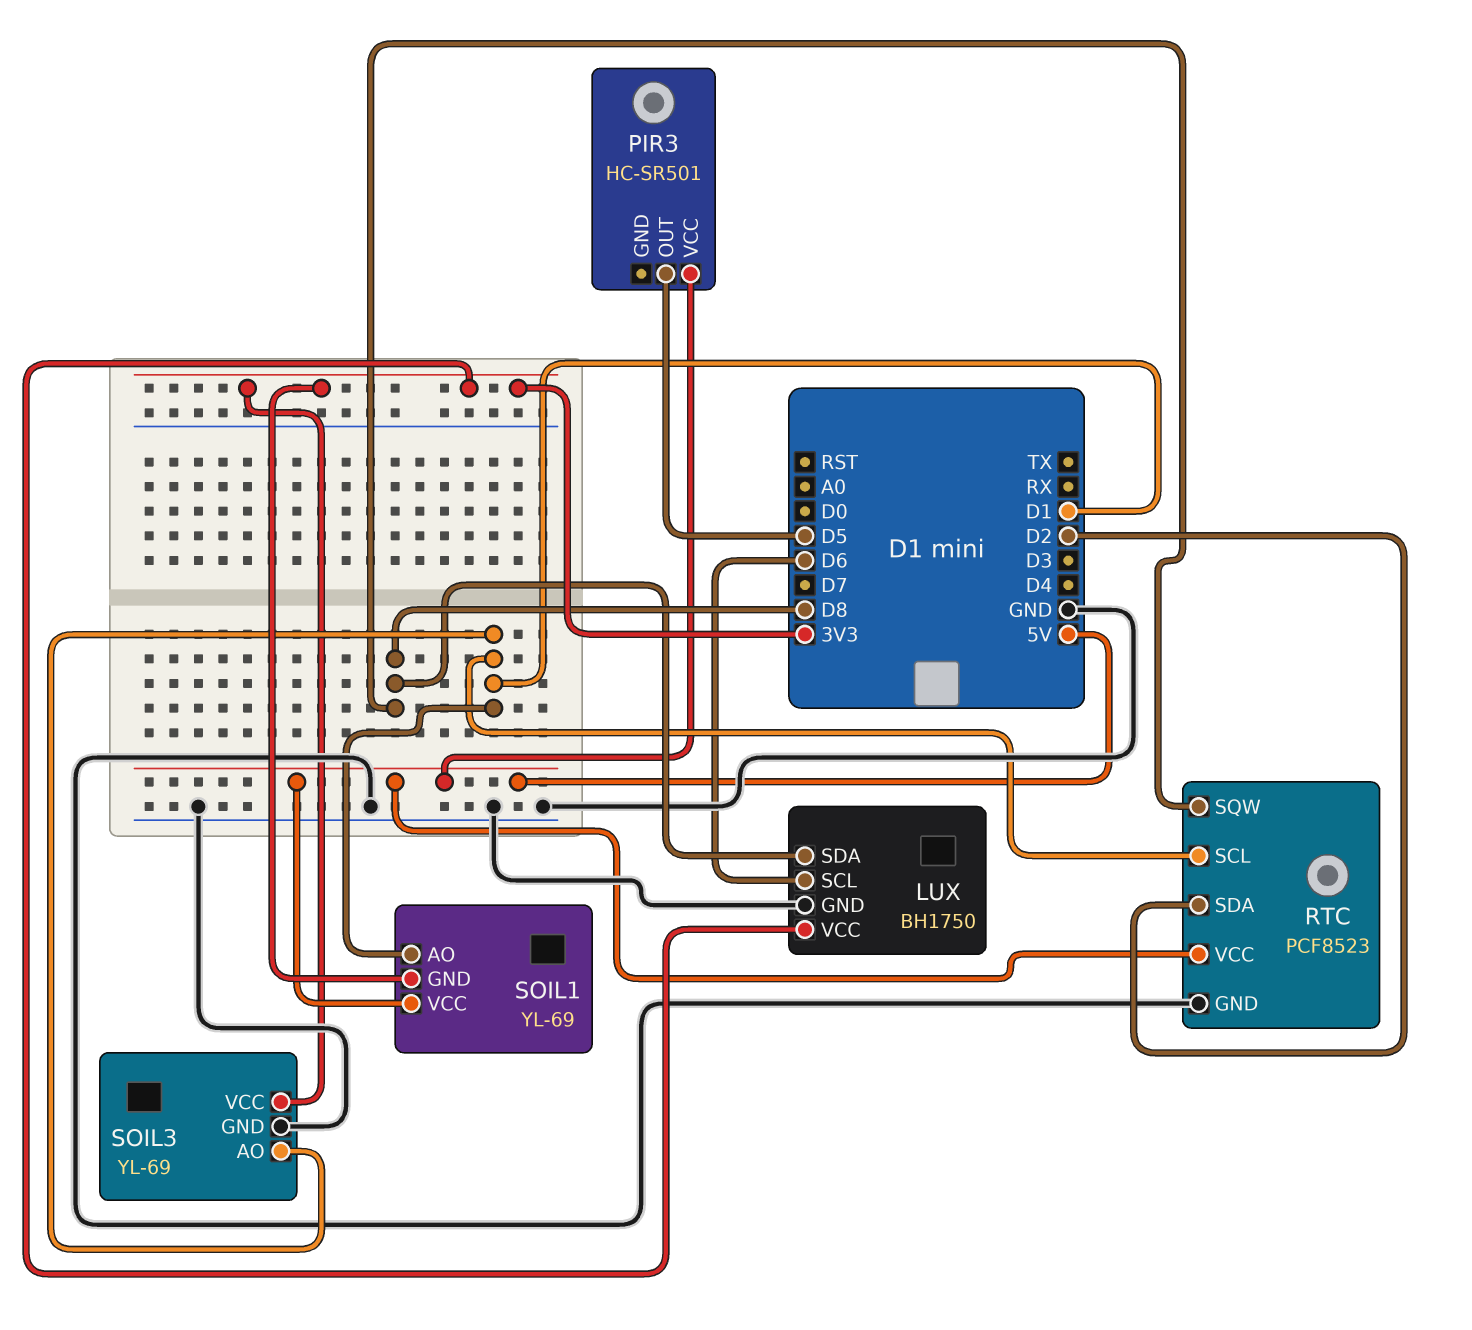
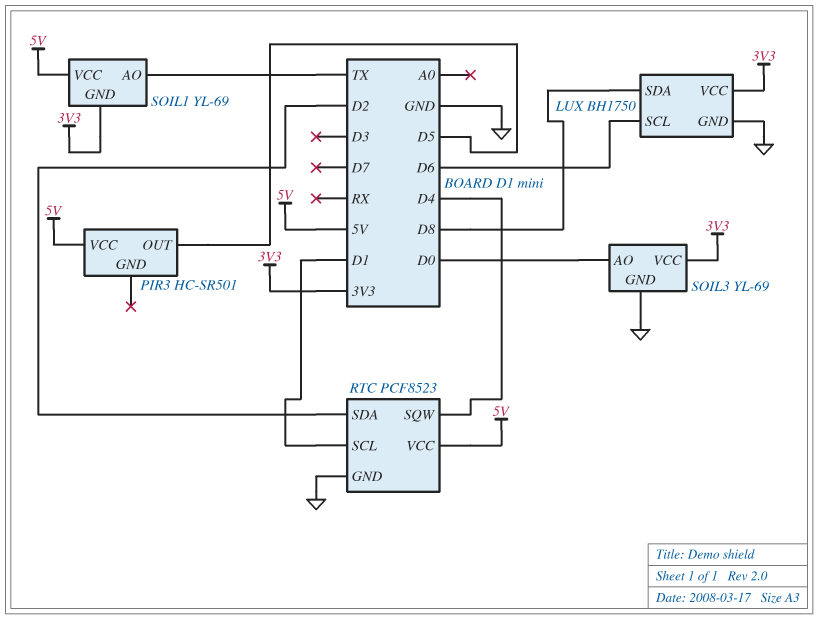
RTC pin SQW: D8 -> D4
SOIL1 pin AO: D1 -> TX
SOIL3 pin AO: D1 -> D0

